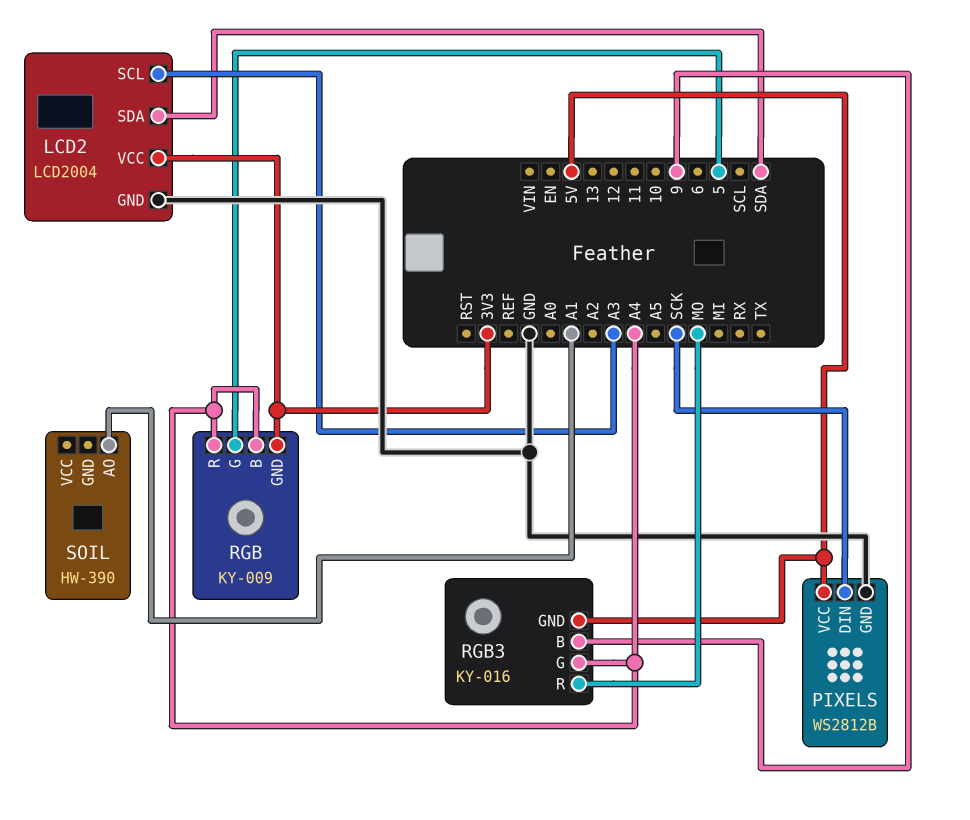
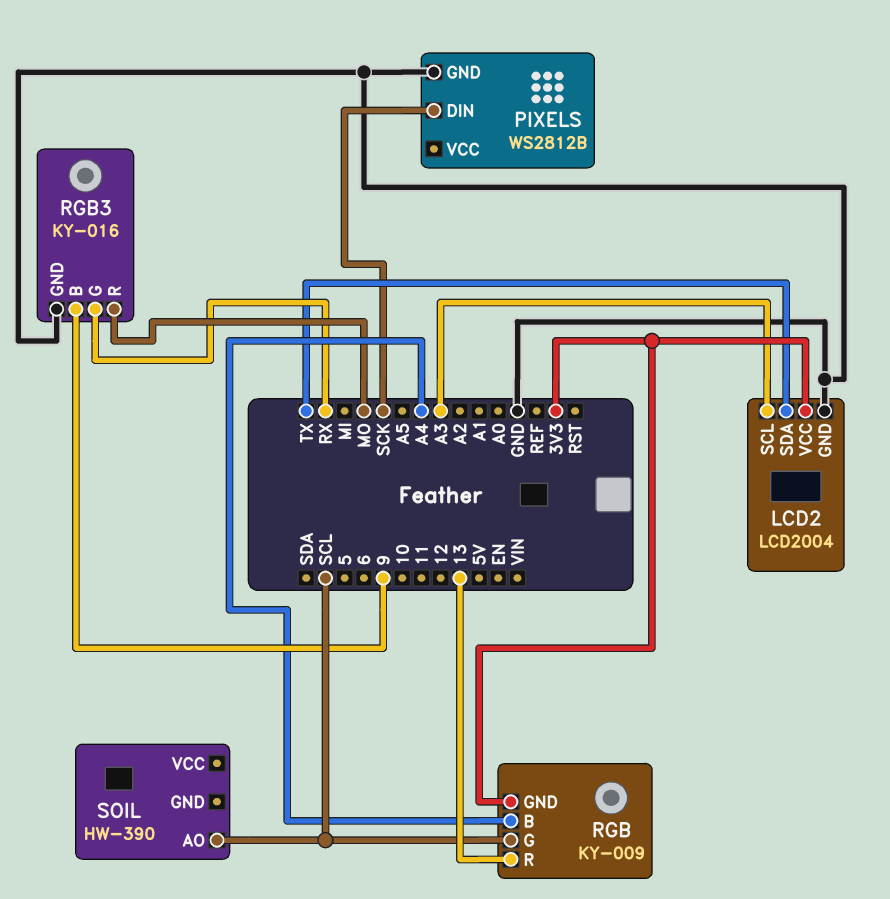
LCD2 pin SDA: SDA -> TX
PIXELS pin VCC: 5V -> none
RGB pin G: 5 -> SCL
RGB pin R: A4 -> 13
RGB3 pin G: A4 -> RX
RGB3 pin GND: 5V -> GND
SOIL pin AO: A1 -> SCL

